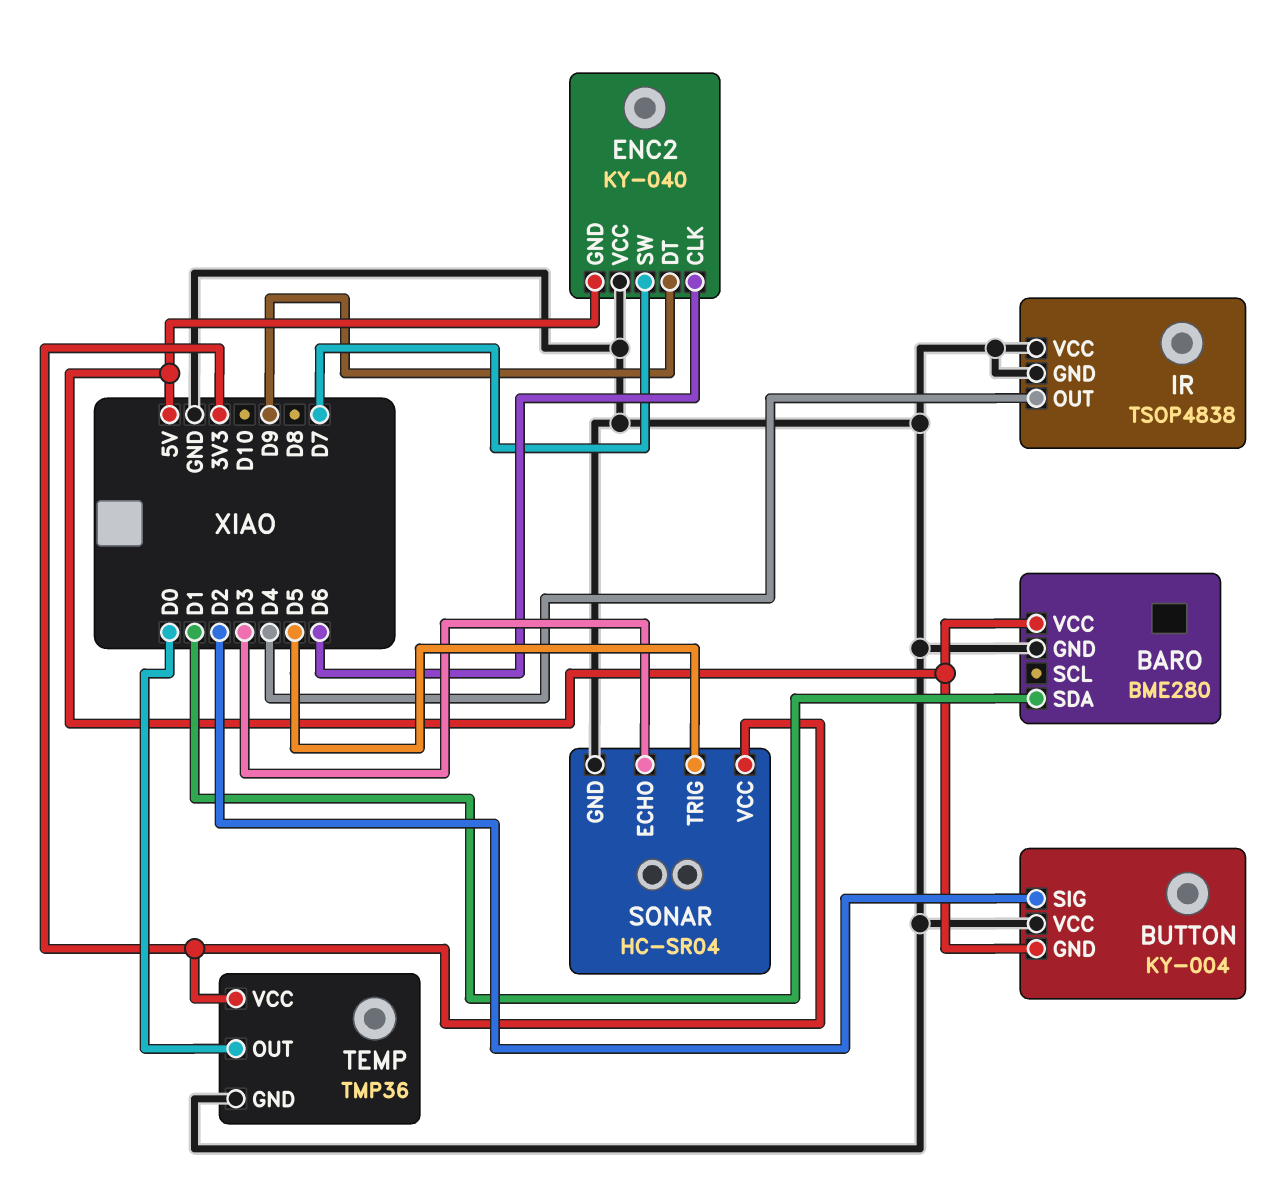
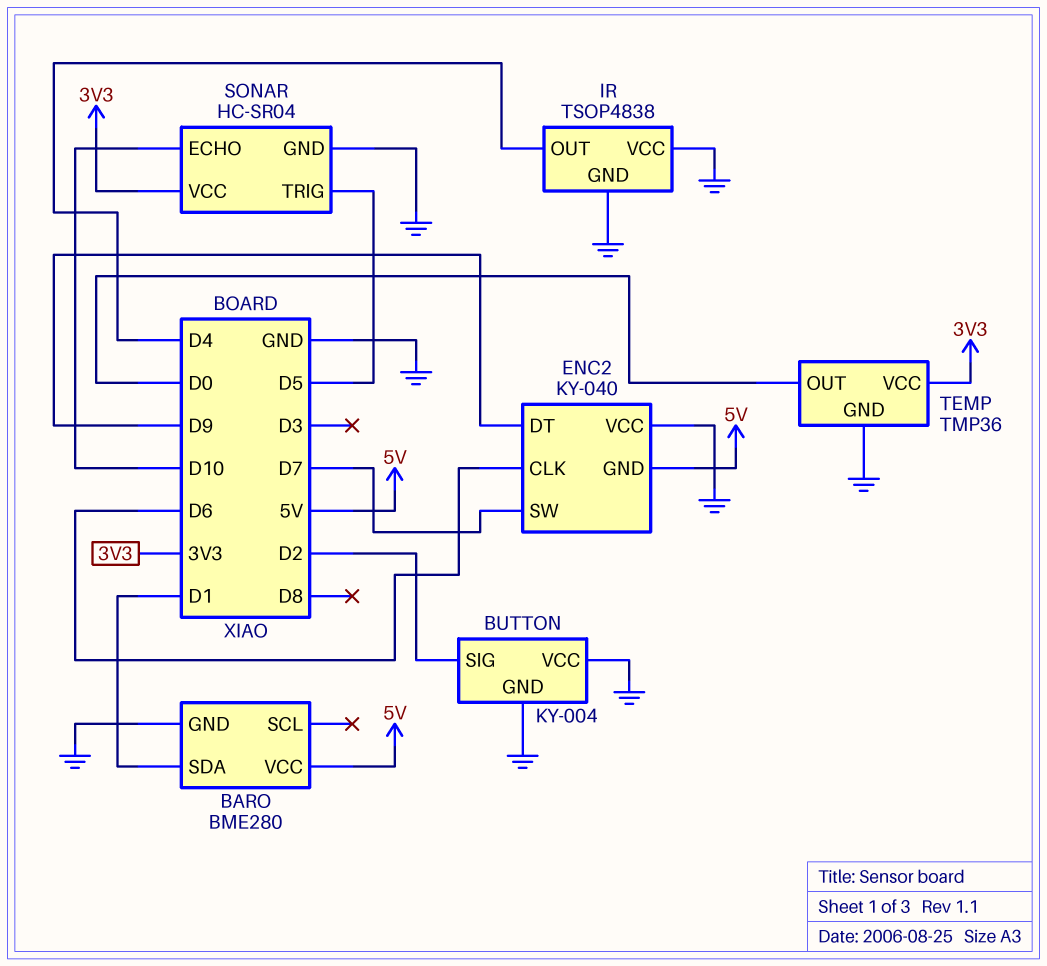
BUTTON pin GND: 5V -> GND
SONAR pin ECHO: D3 -> D10

